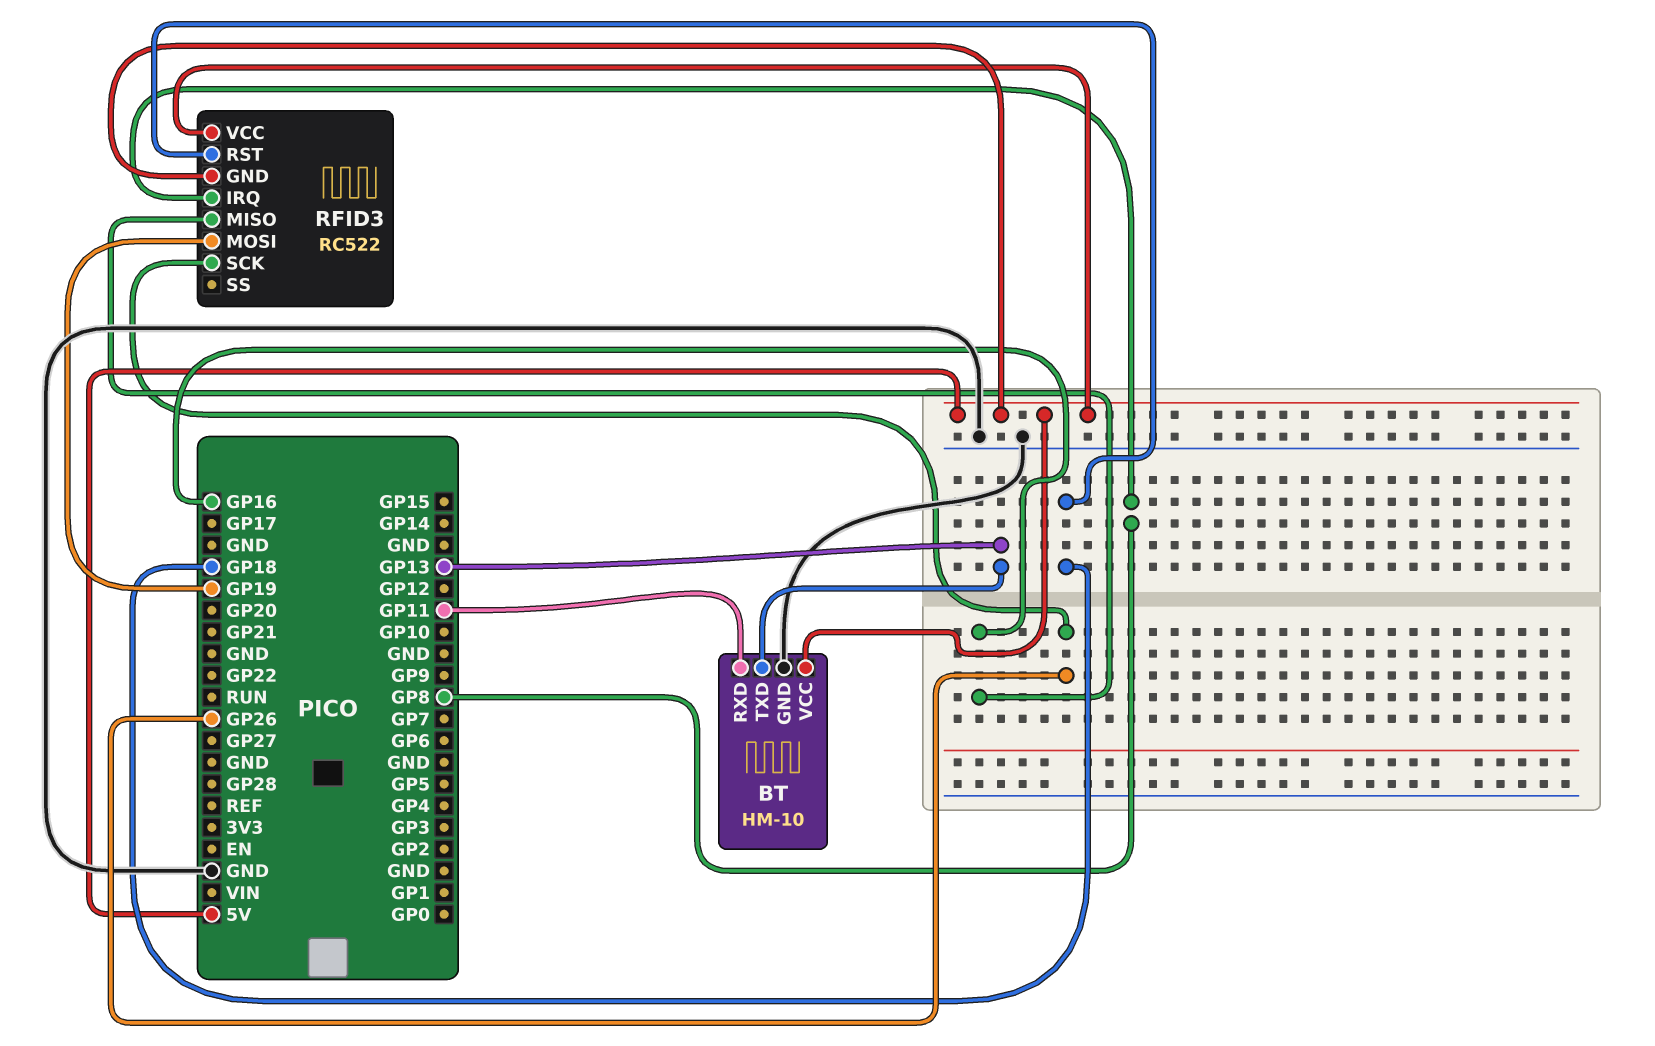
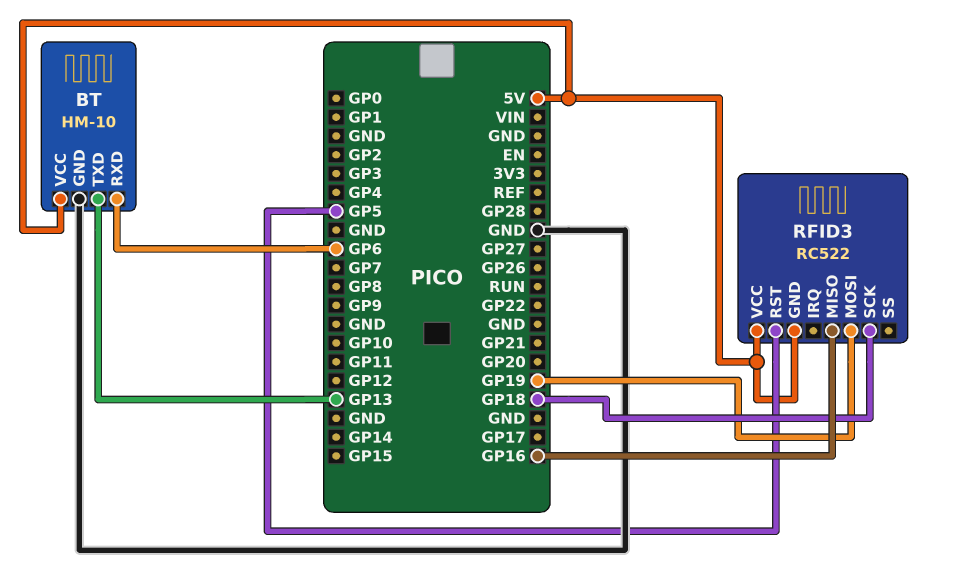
BT pin RXD: GP11 -> GP6
RFID3 pin IRQ: GP8 -> none
RFID3 pin RST: GP18 -> GP5
RFID3 pin SCK: GP26 -> GP18

